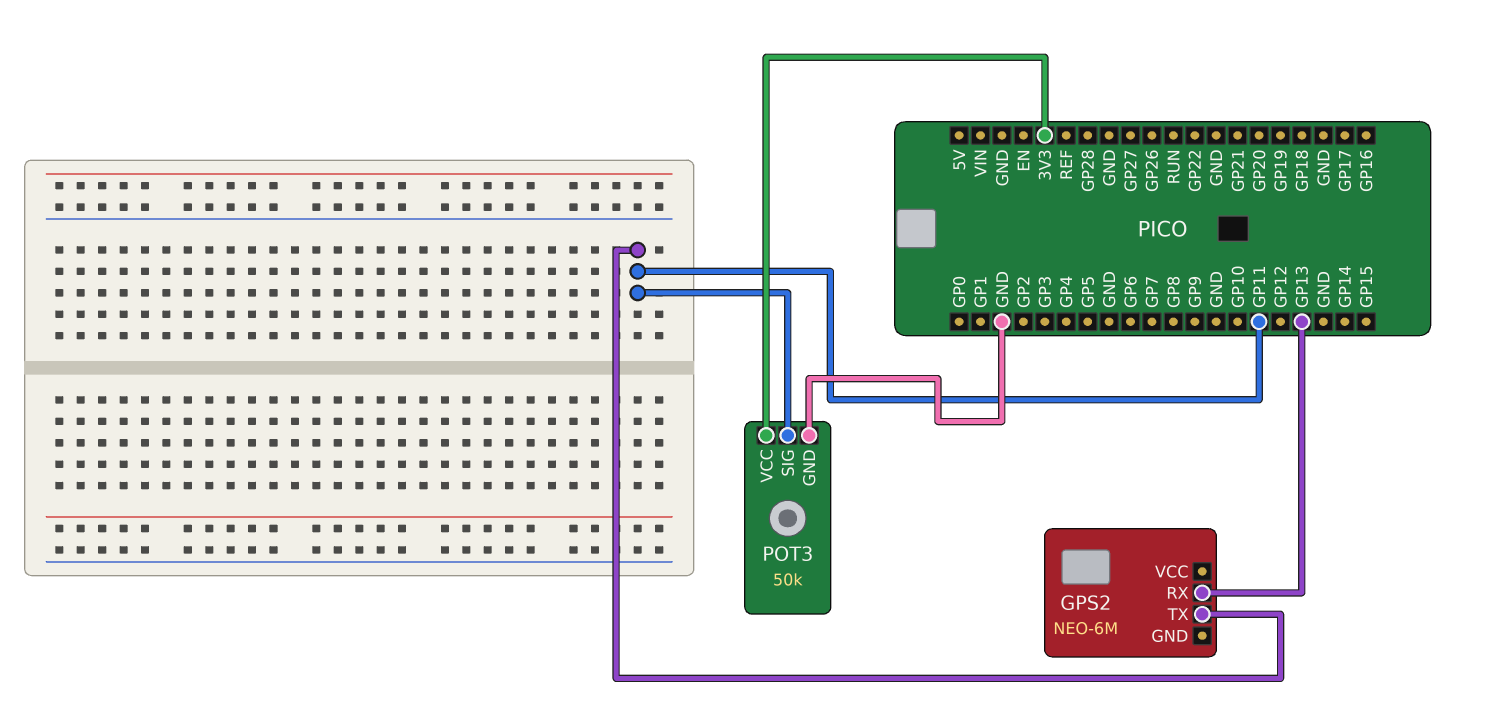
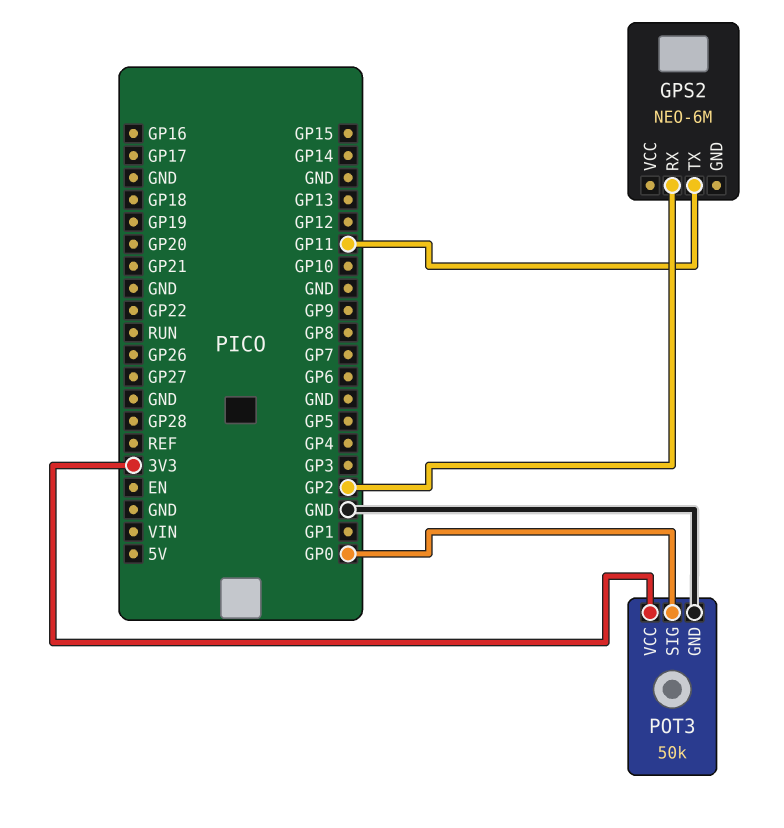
GPS2 pin RX: GP13 -> GP2
POT3 pin SIG: GP11 -> GP0

